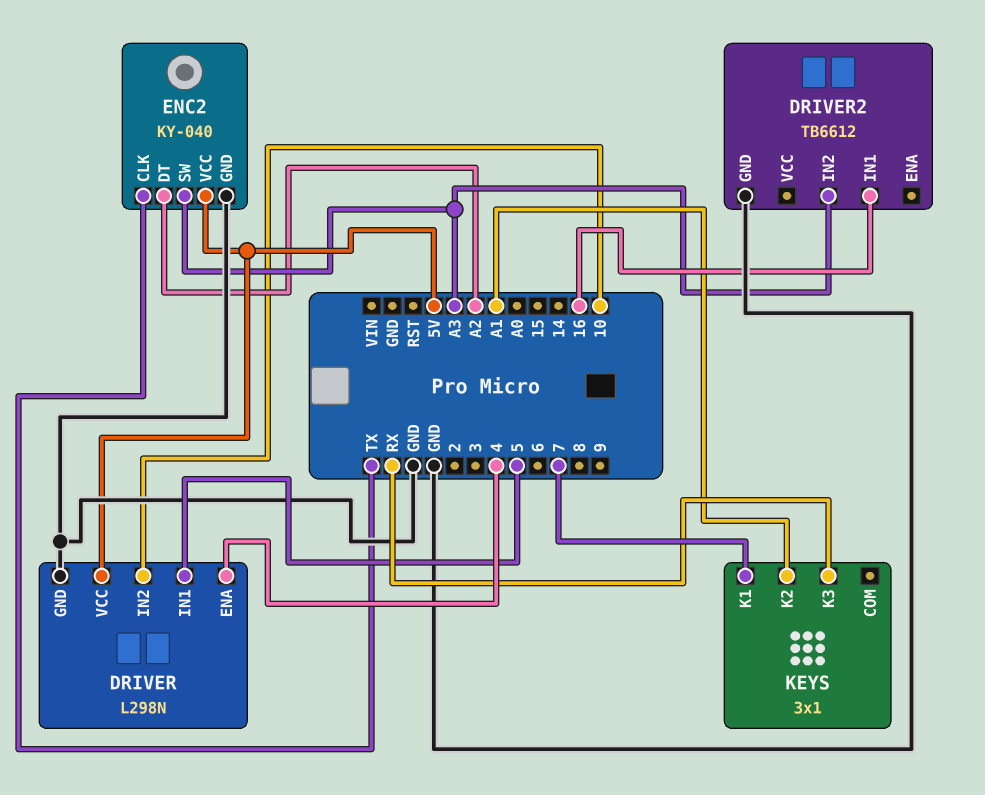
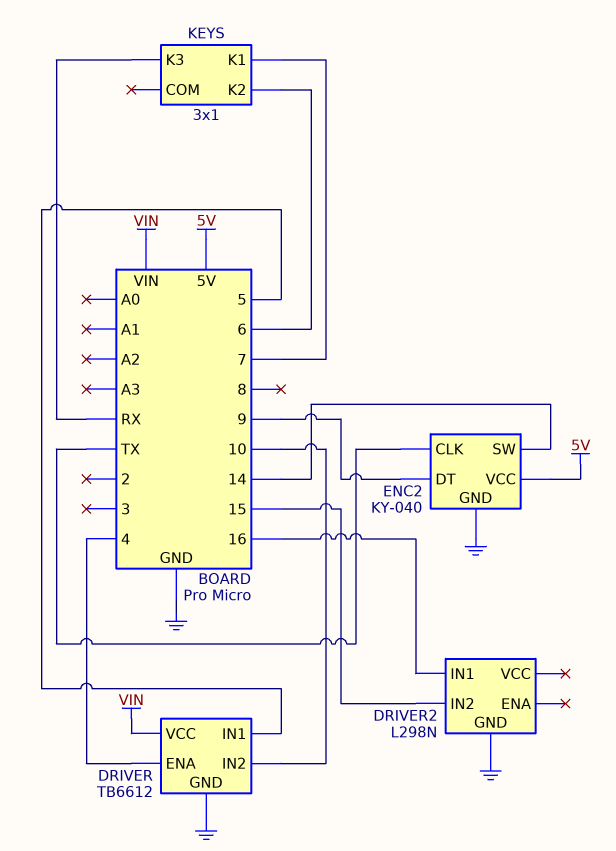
DRIVER: L298N -> TB6612
DRIVER pin VCC: 5V -> VIN
DRIVER2: TB6612 -> L298N
DRIVER2 pin IN2: A3 -> 15
ENC2 pin DT: A2 -> 9
ENC2 pin SW: A3 -> 14
KEYS pin K2: A1 -> 6

